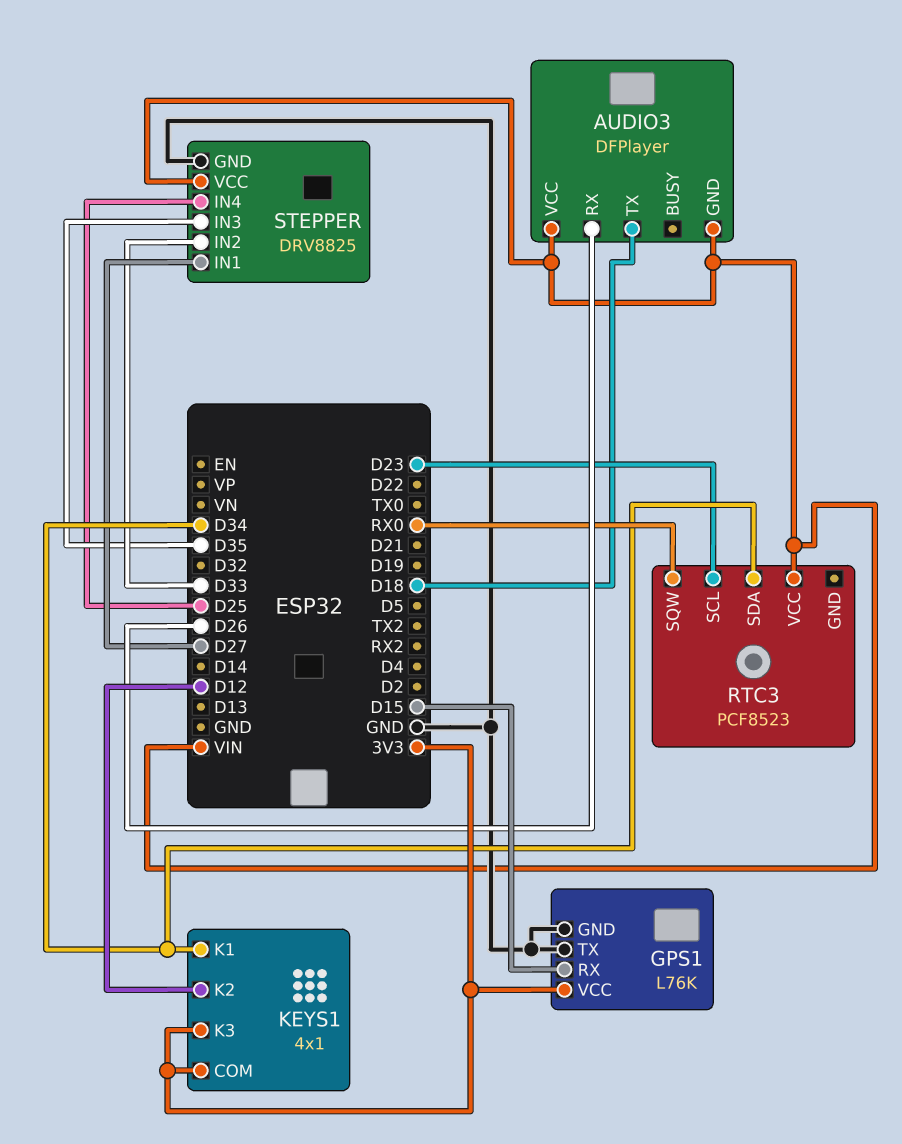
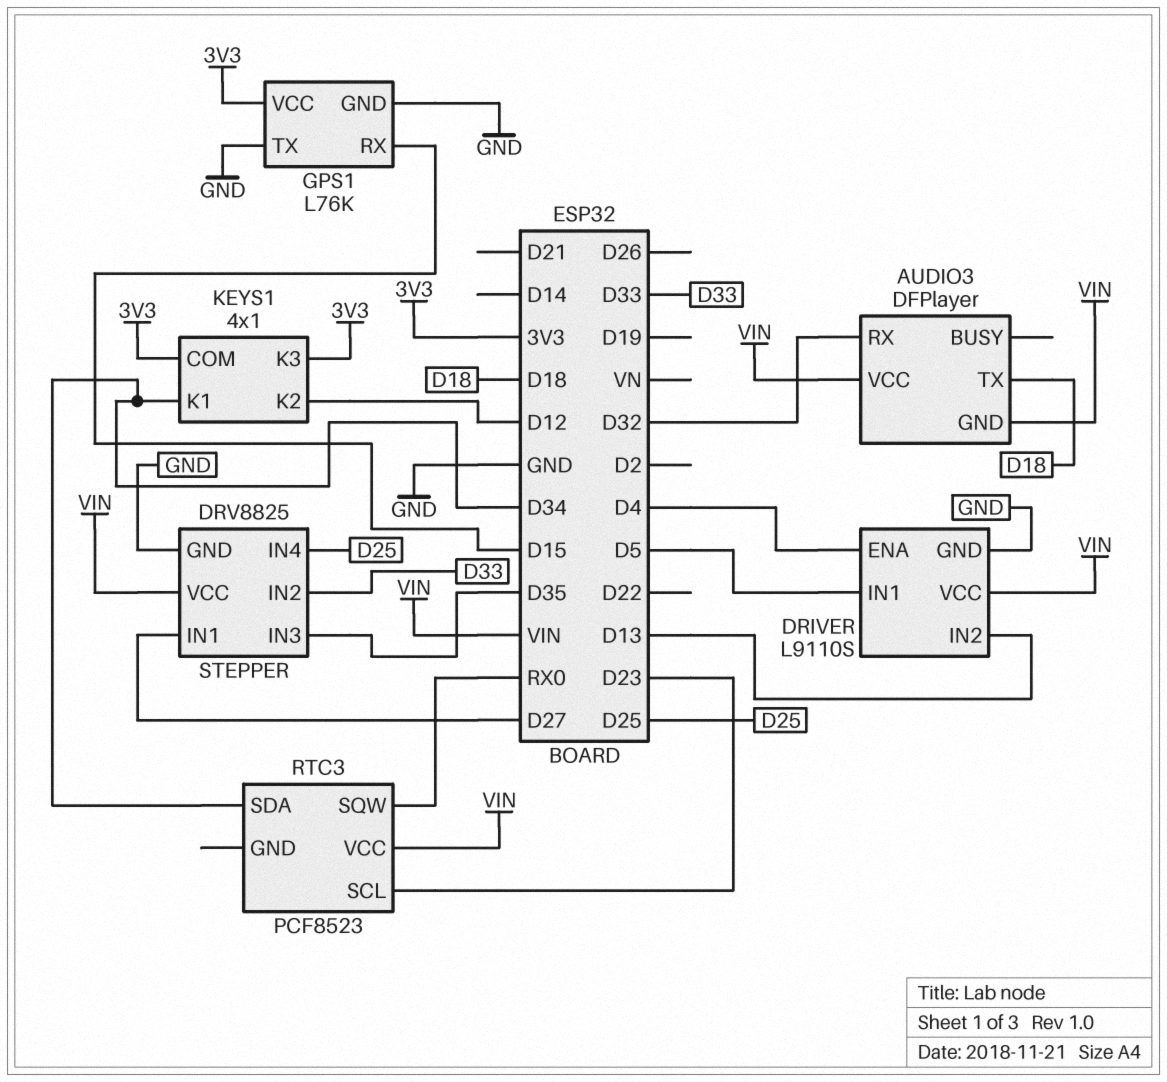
AUDIO3 pin RX: D26 -> D32
DRIVER: none -> L9110S
DRIVER pin ENA: none -> D4
DRIVER pin GND: none -> GND
DRIVER pin IN1: none -> D5
DRIVER pin IN2: none -> D13
DRIVER pin VCC: none -> VIN

